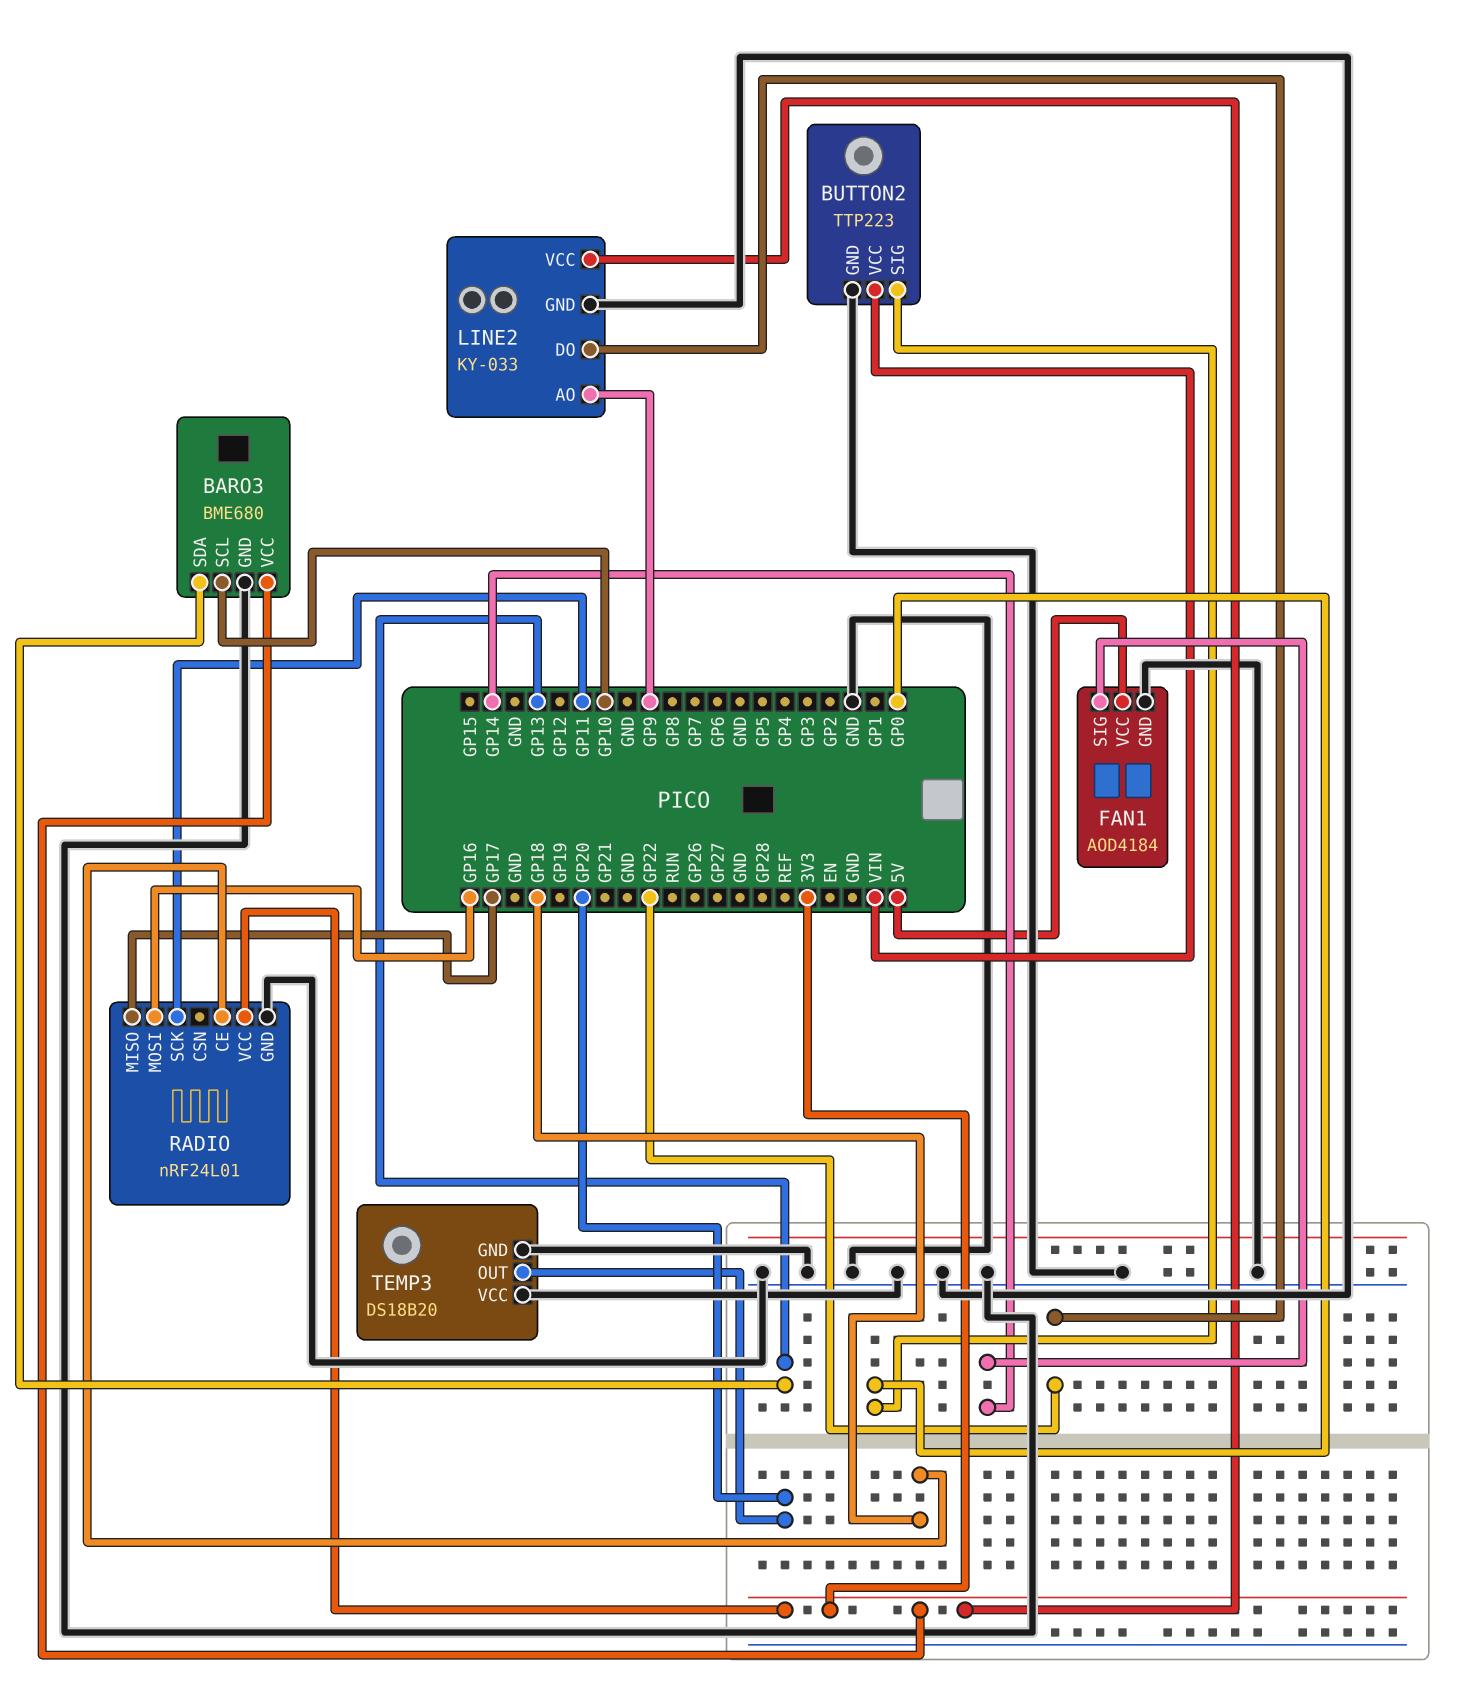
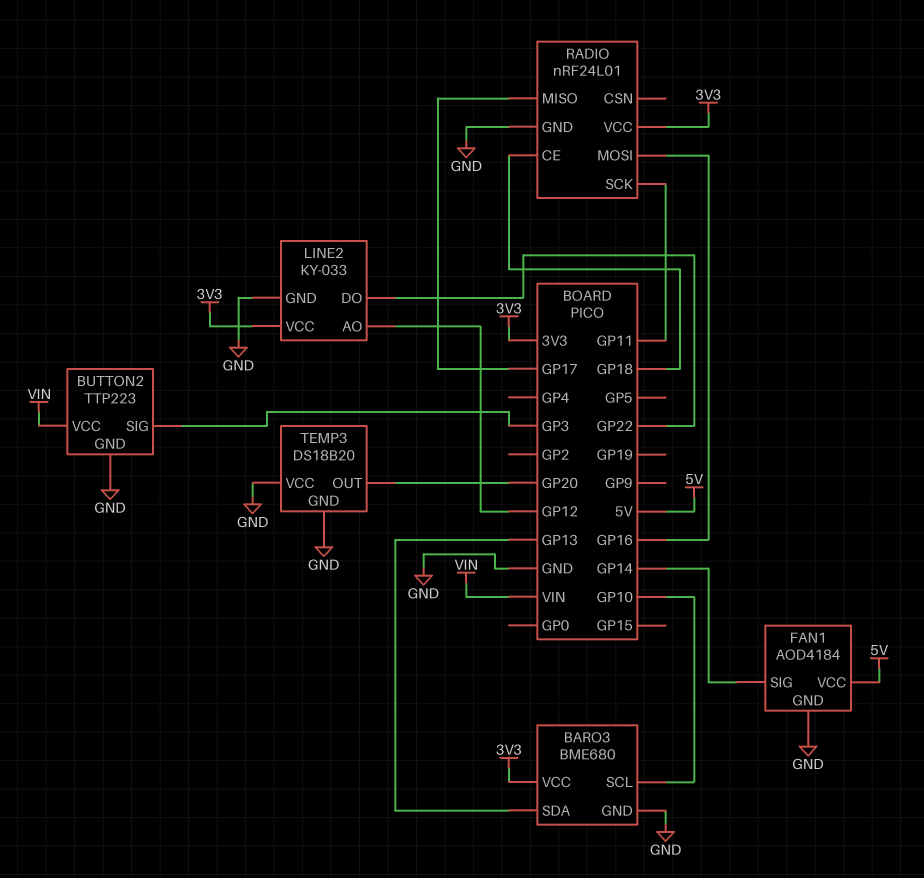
BUTTON2 pin SIG: GP0 -> GP3
LINE2 pin AO: GP9 -> GP12

